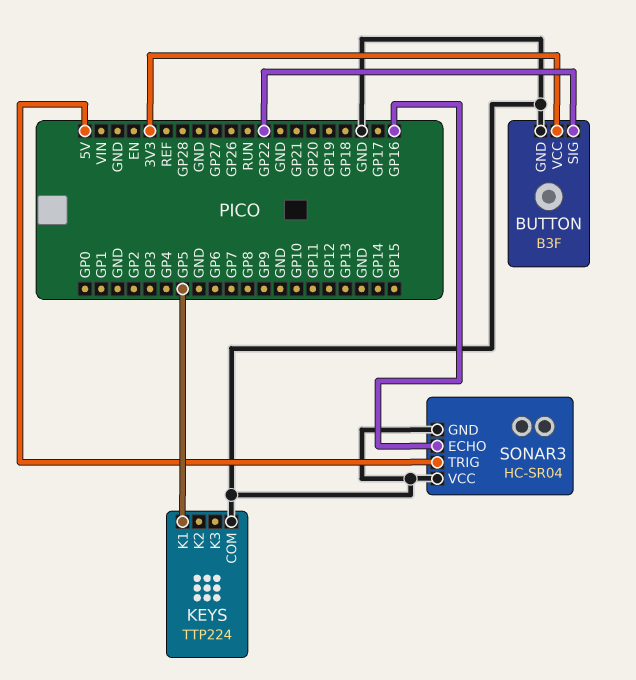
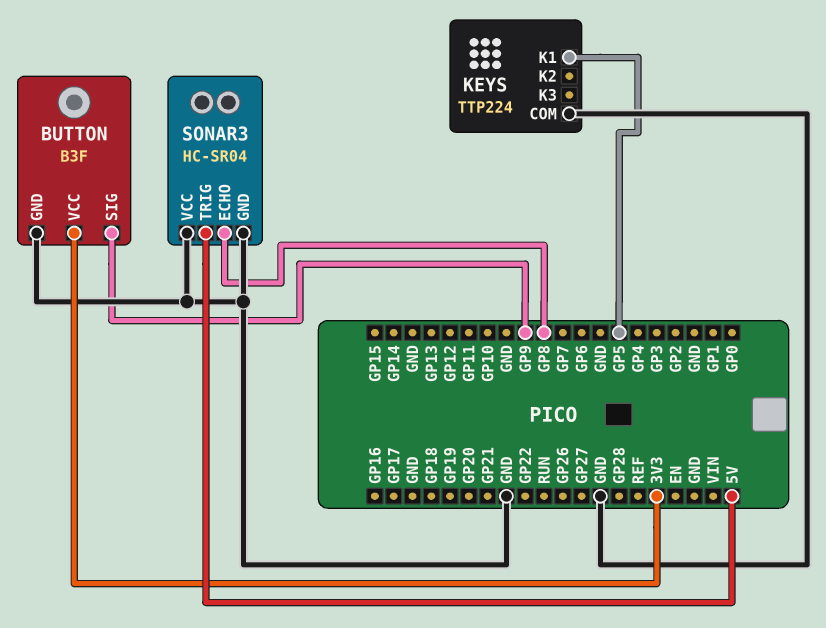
BUTTON pin SIG: GP22 -> GP9
SONAR3 pin ECHO: GP16 -> GP8

